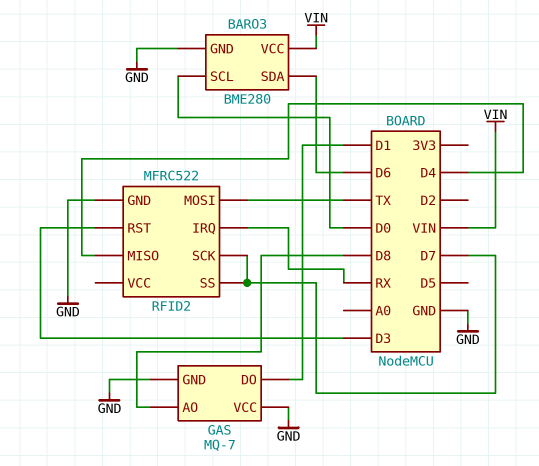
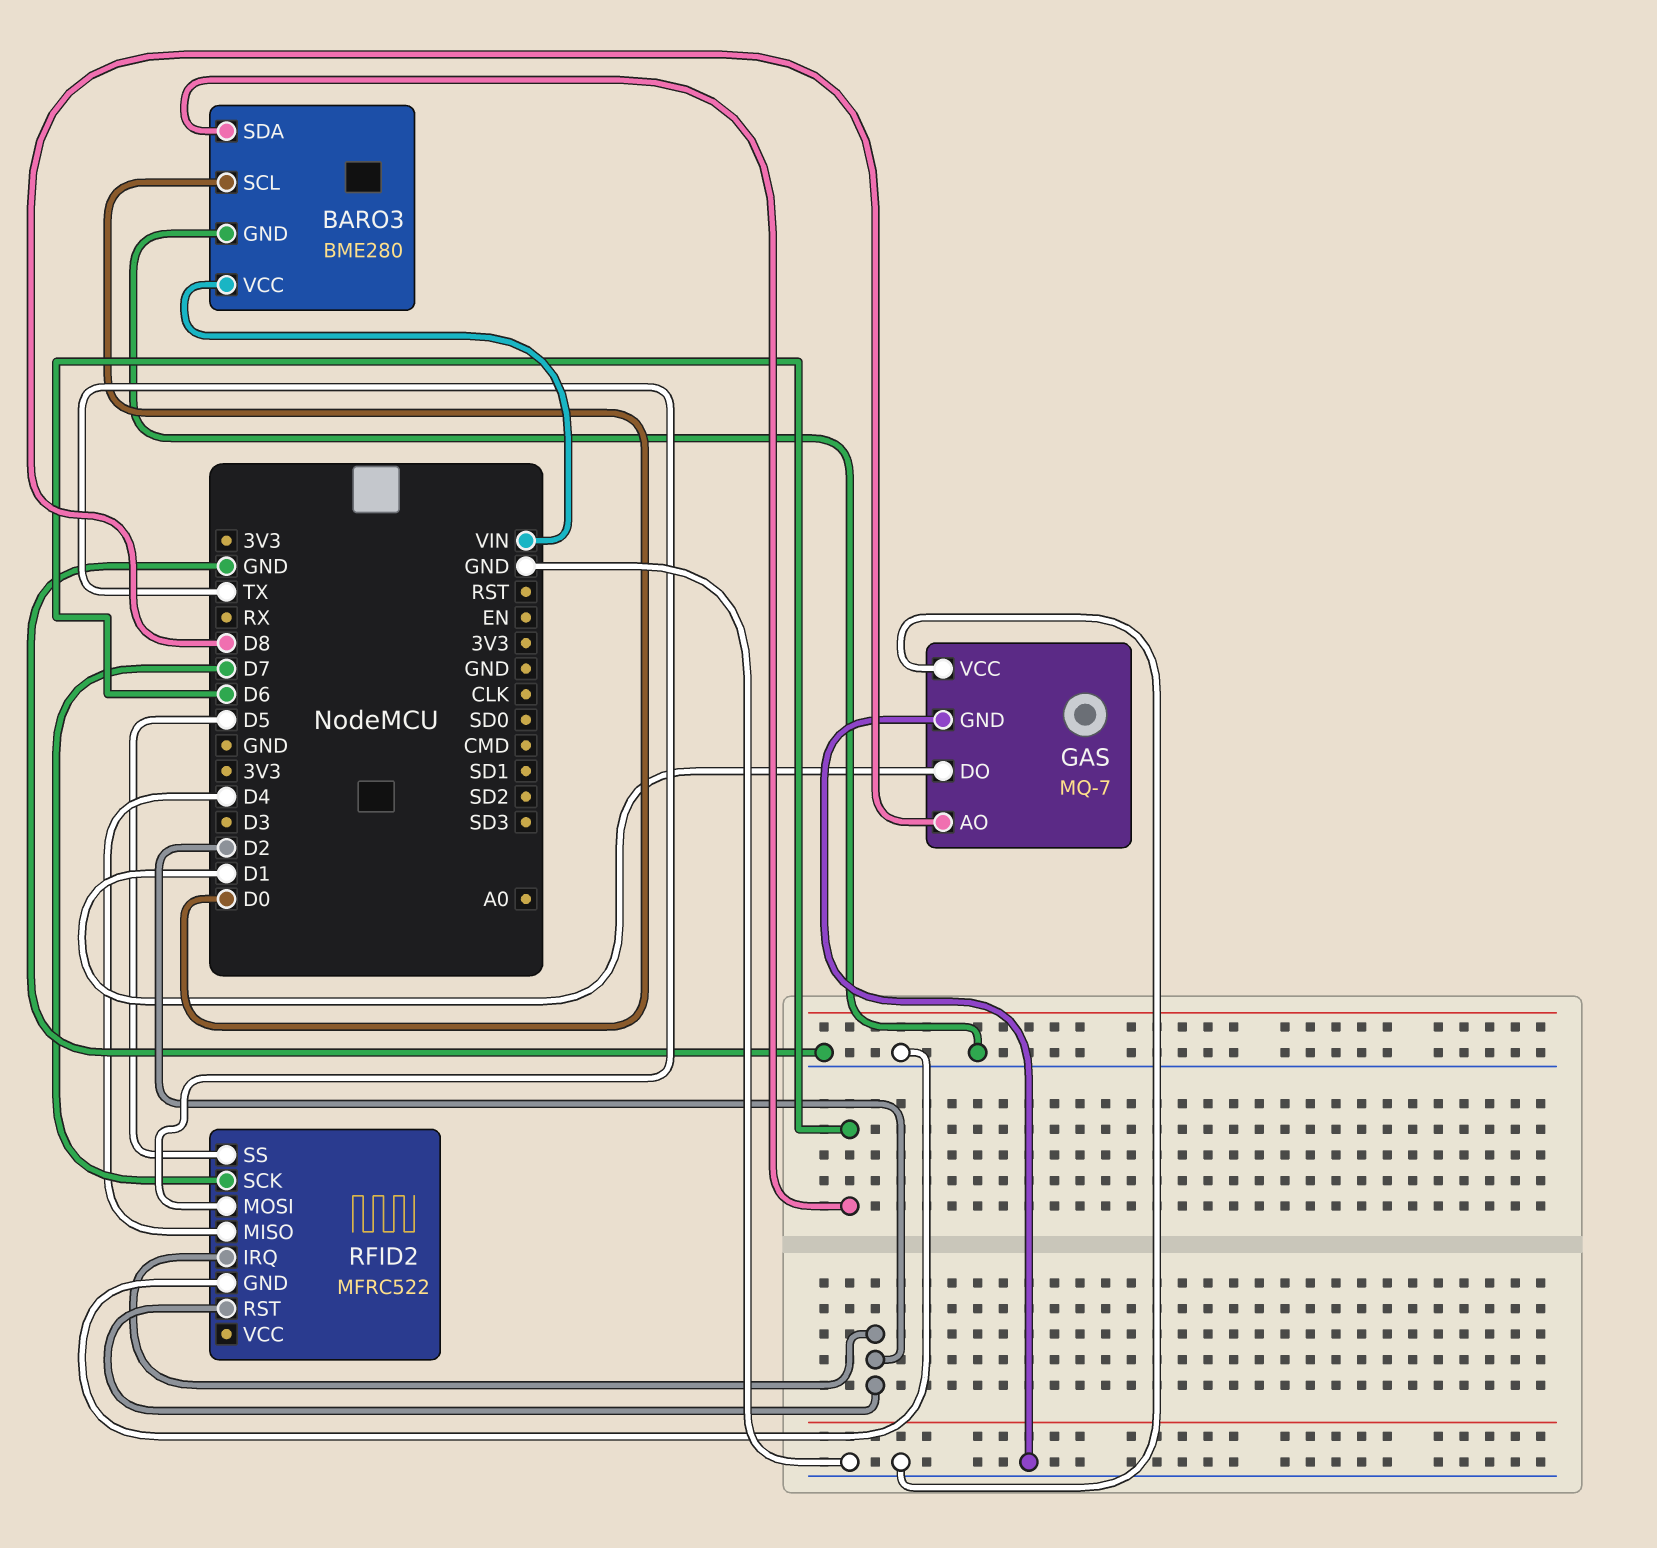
RFID2 pin IRQ: RX -> D2
RFID2 pin RST: D3 -> D2
RFID2 pin SS: D7 -> D5

